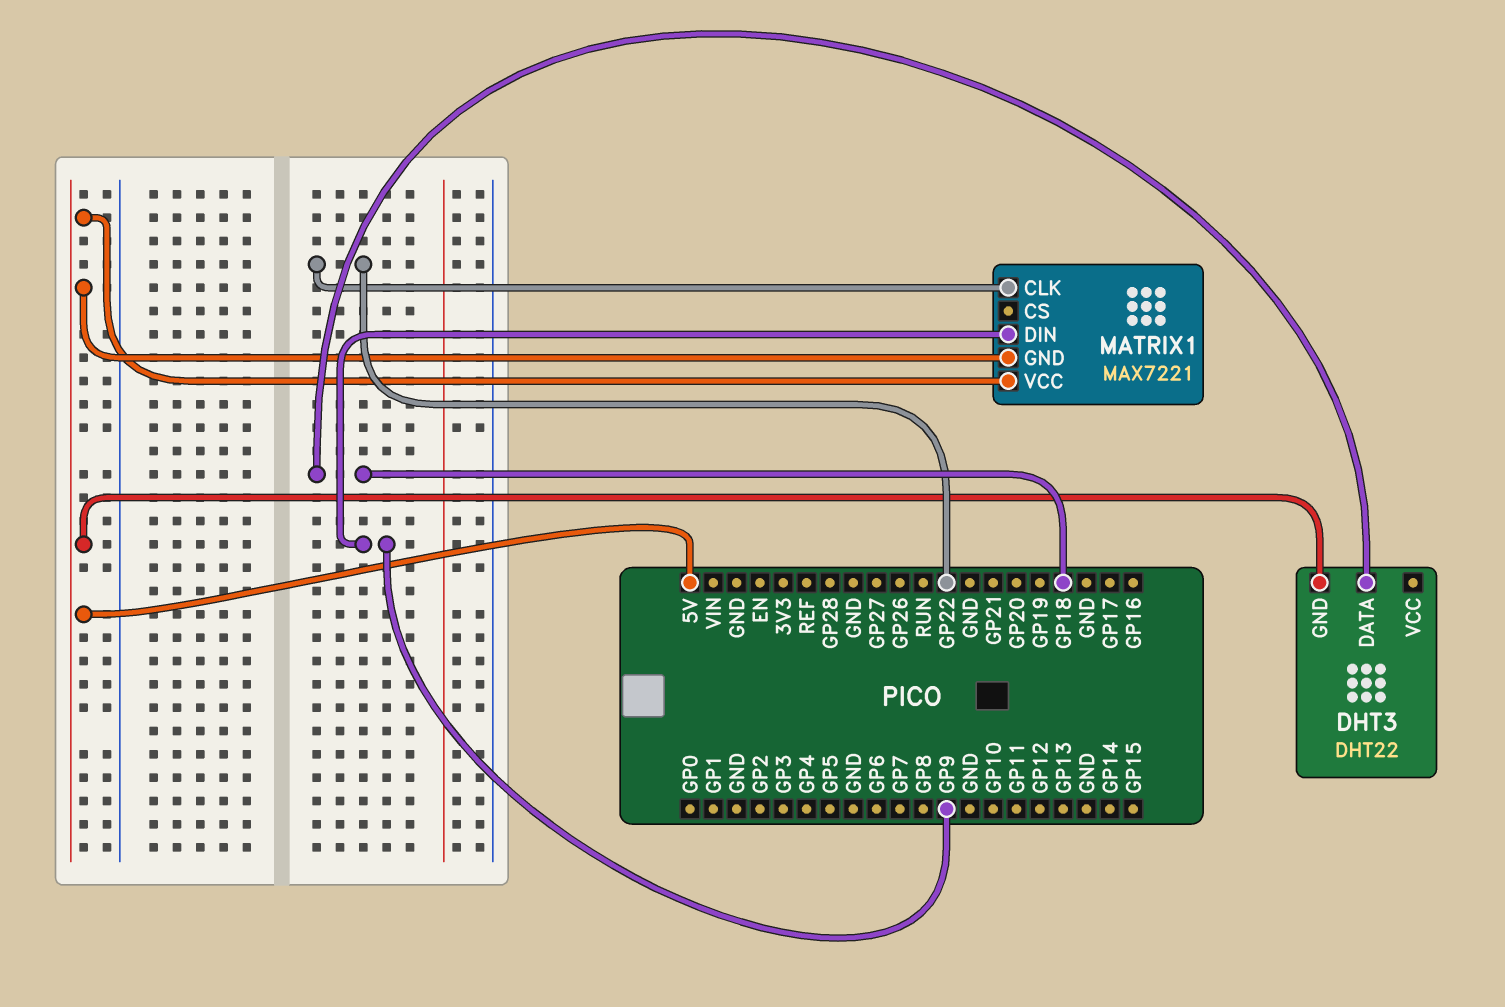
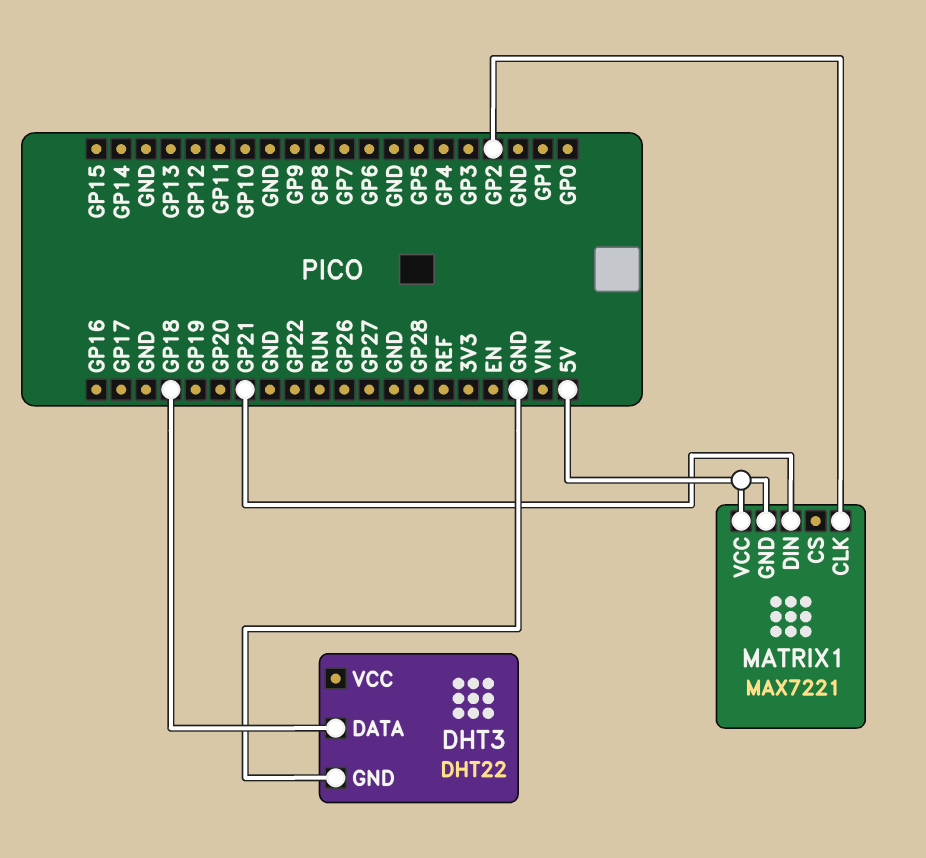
DHT3 pin GND: 5V -> GND
MATRIX1 pin CLK: GP22 -> GP2
MATRIX1 pin DIN: GP9 -> GP21

